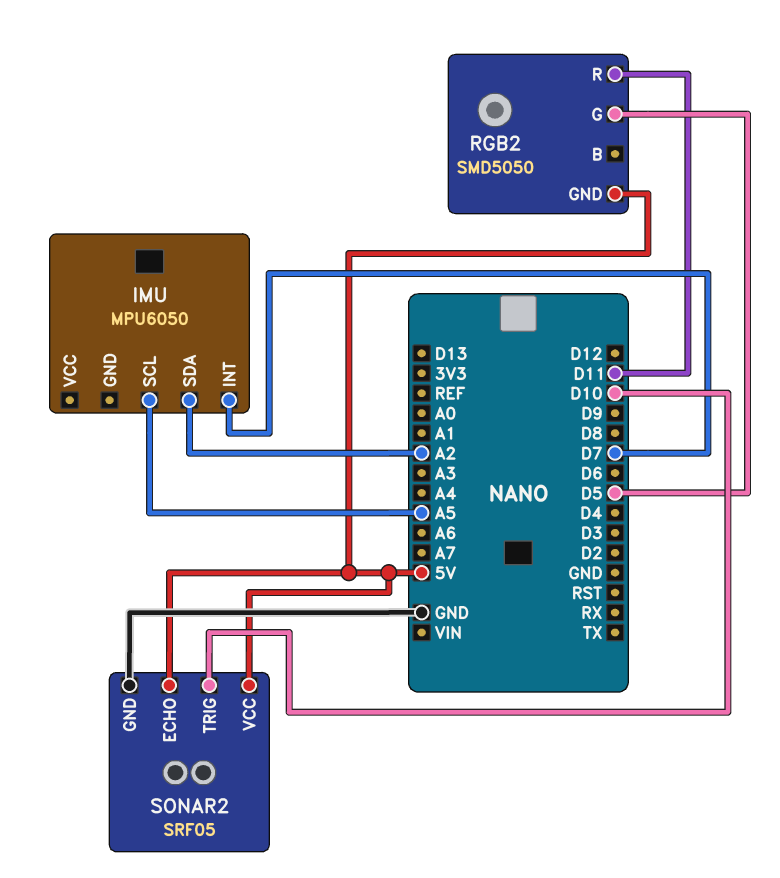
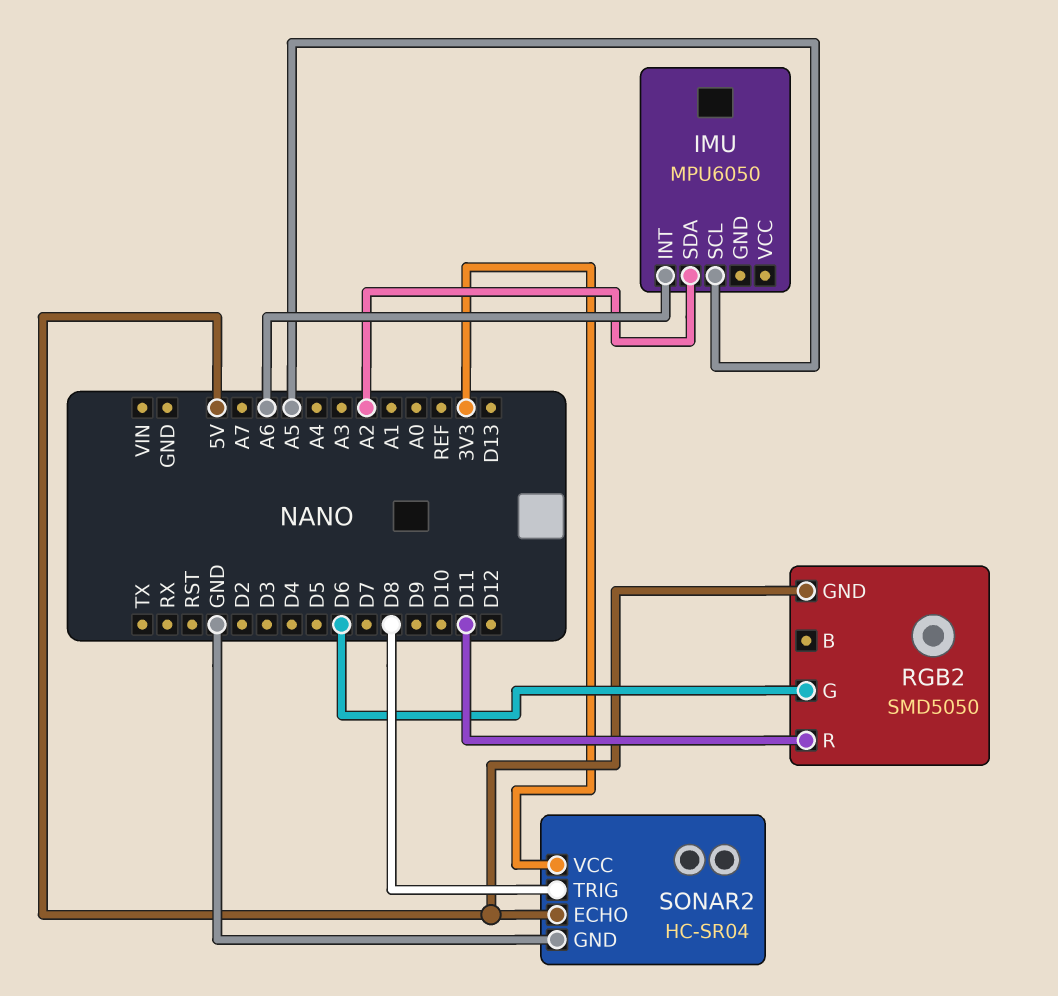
IMU pin INT: D7 -> A6
RGB2 pin G: D5 -> D6
SONAR2: SRF05 -> HC-SR04
SONAR2 pin TRIG: D10 -> D8
SONAR2 pin VCC: 5V -> 3V3

